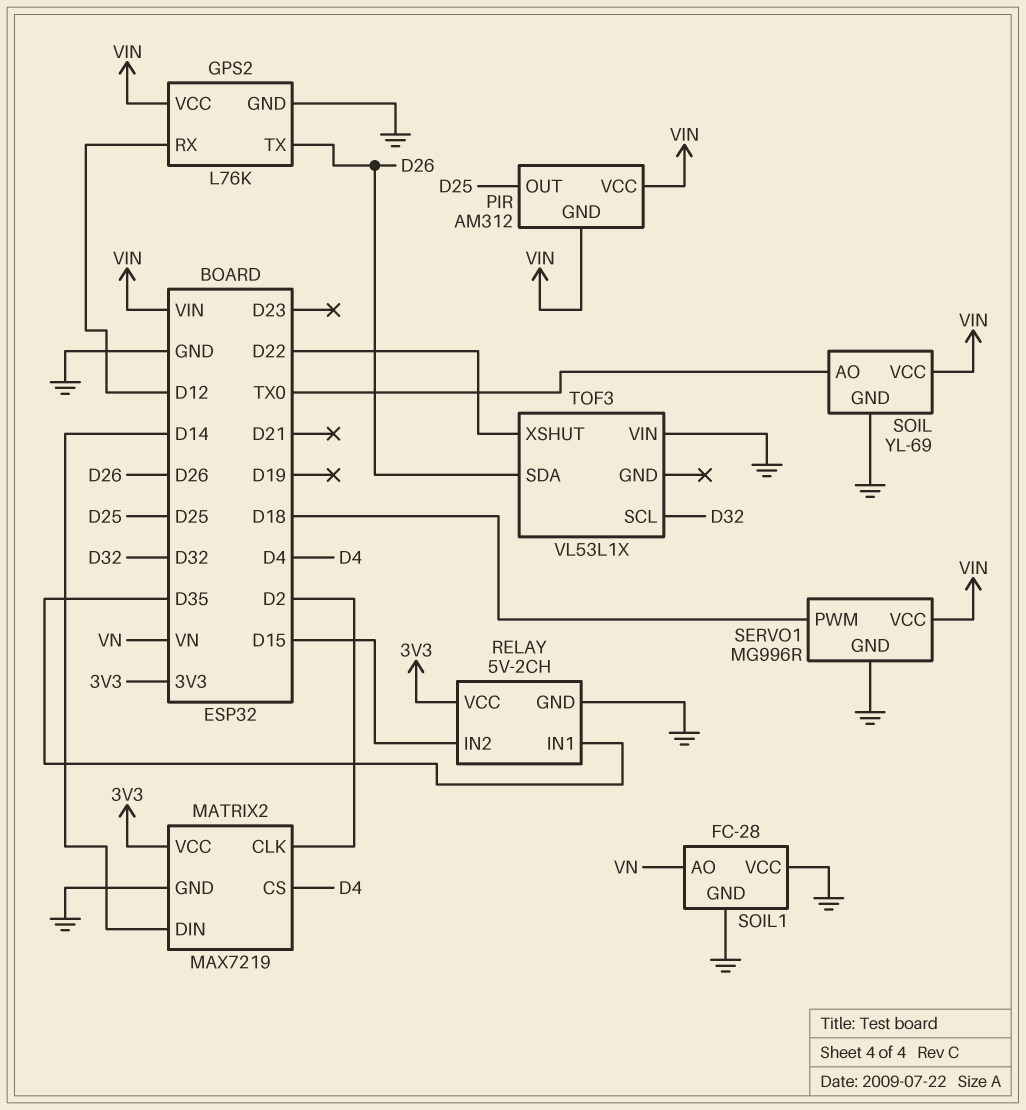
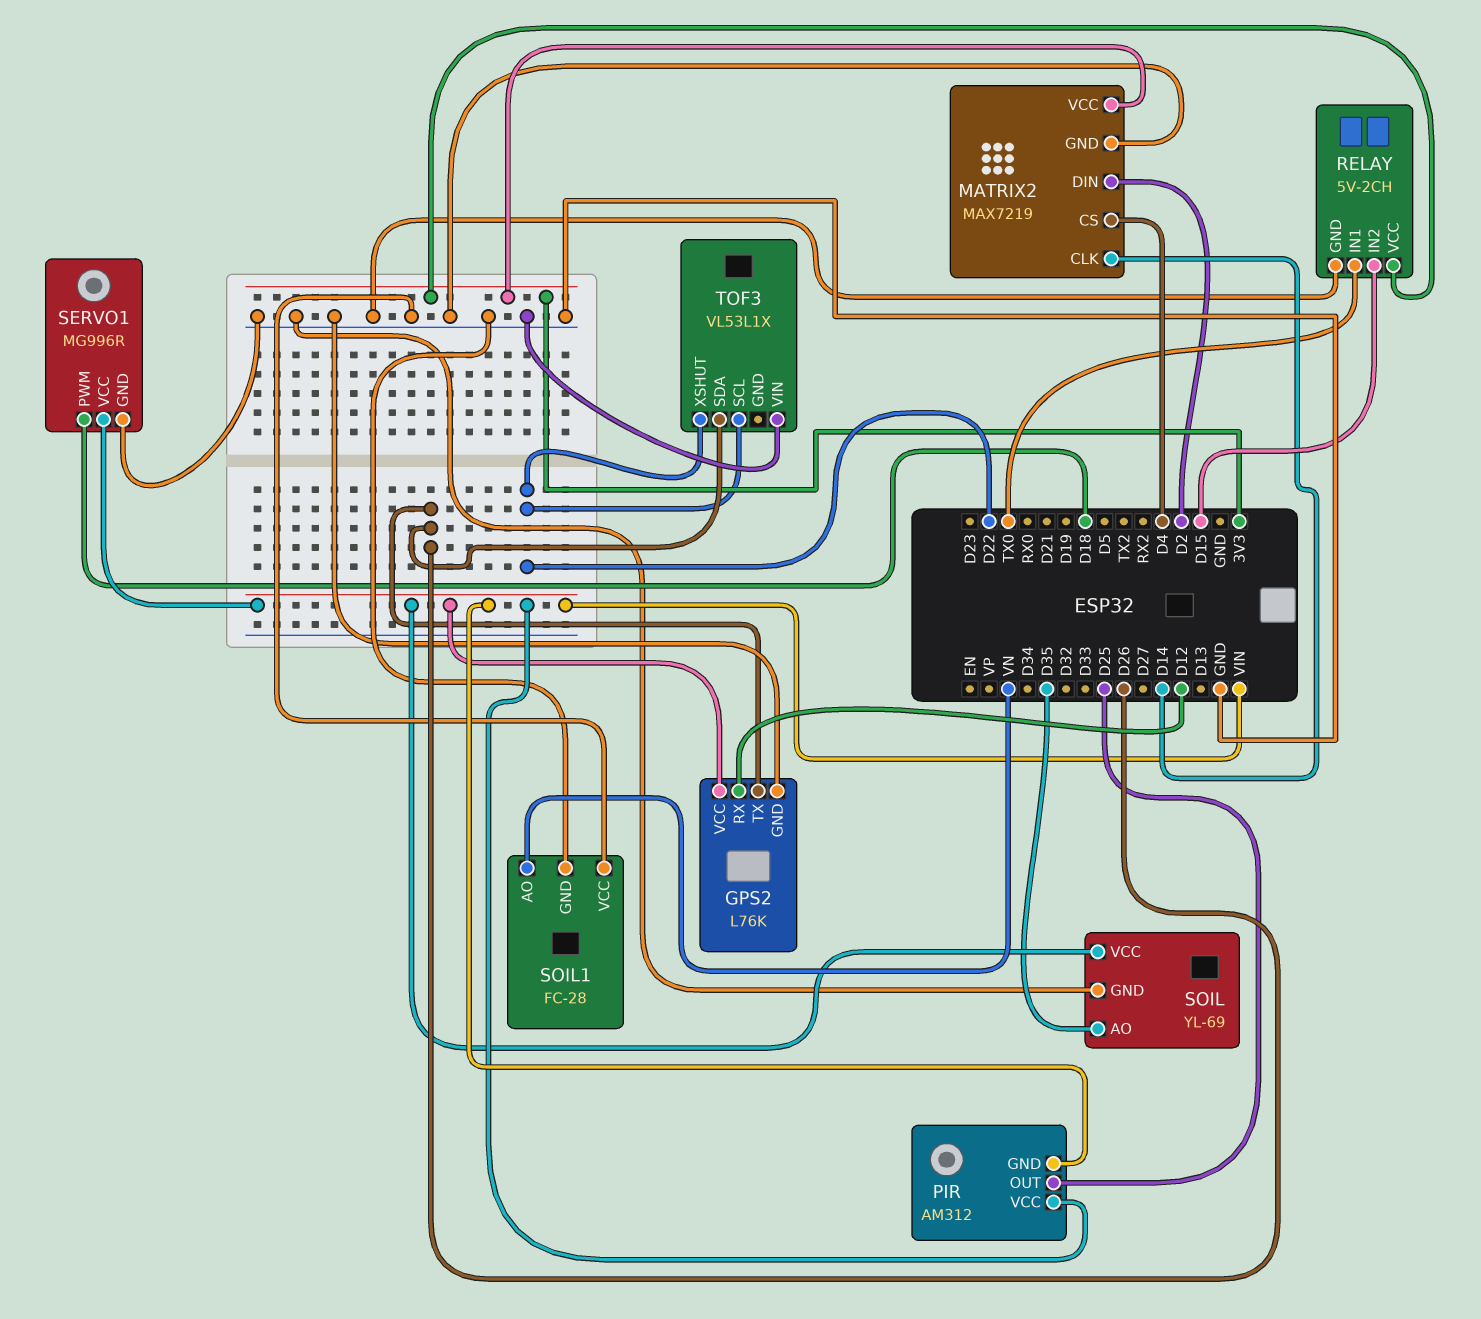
MATRIX2 pin CLK: D2 -> D14
MATRIX2 pin DIN: D14 -> D2
RELAY pin IN1: D35 -> TX0
SOIL pin AO: TX0 -> D35
TOF3 pin SCL: D32 -> D22

